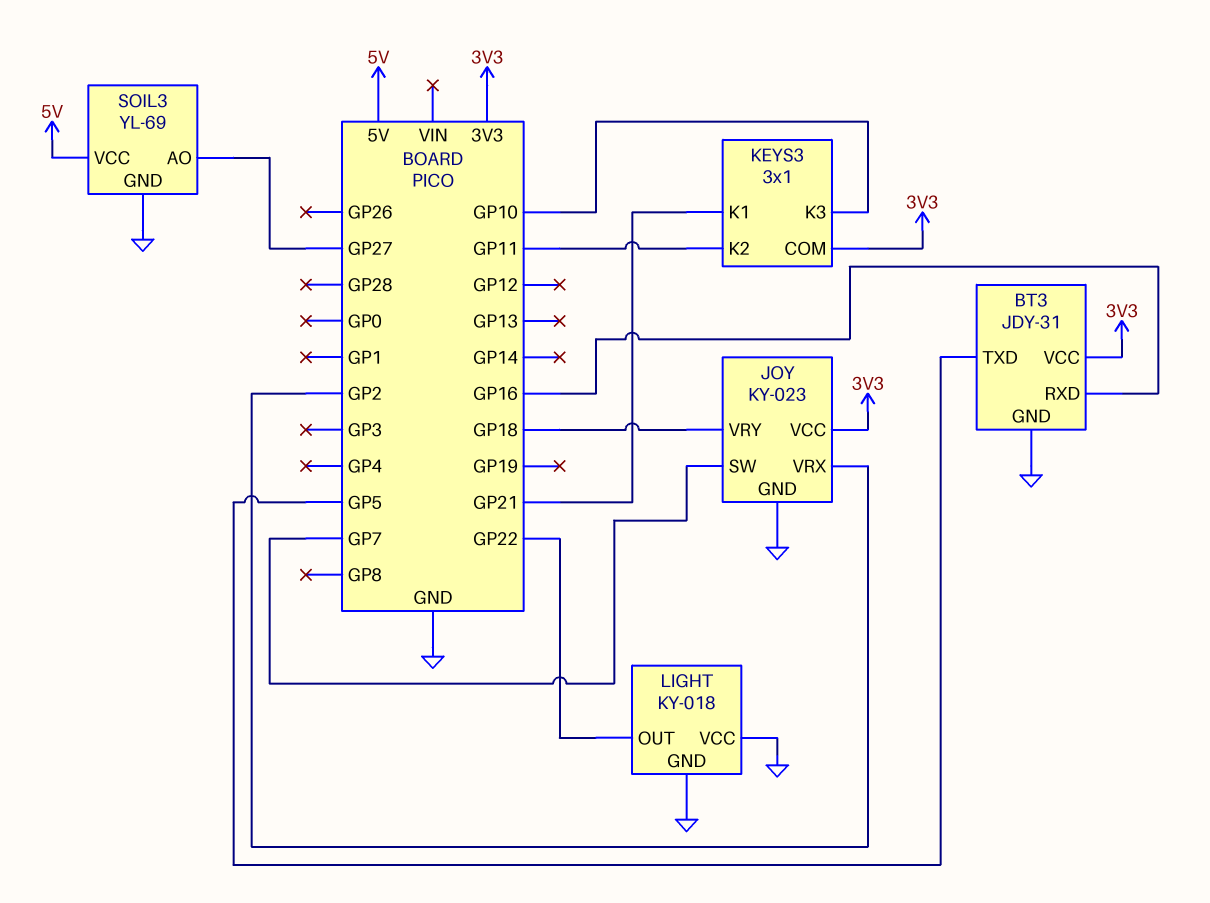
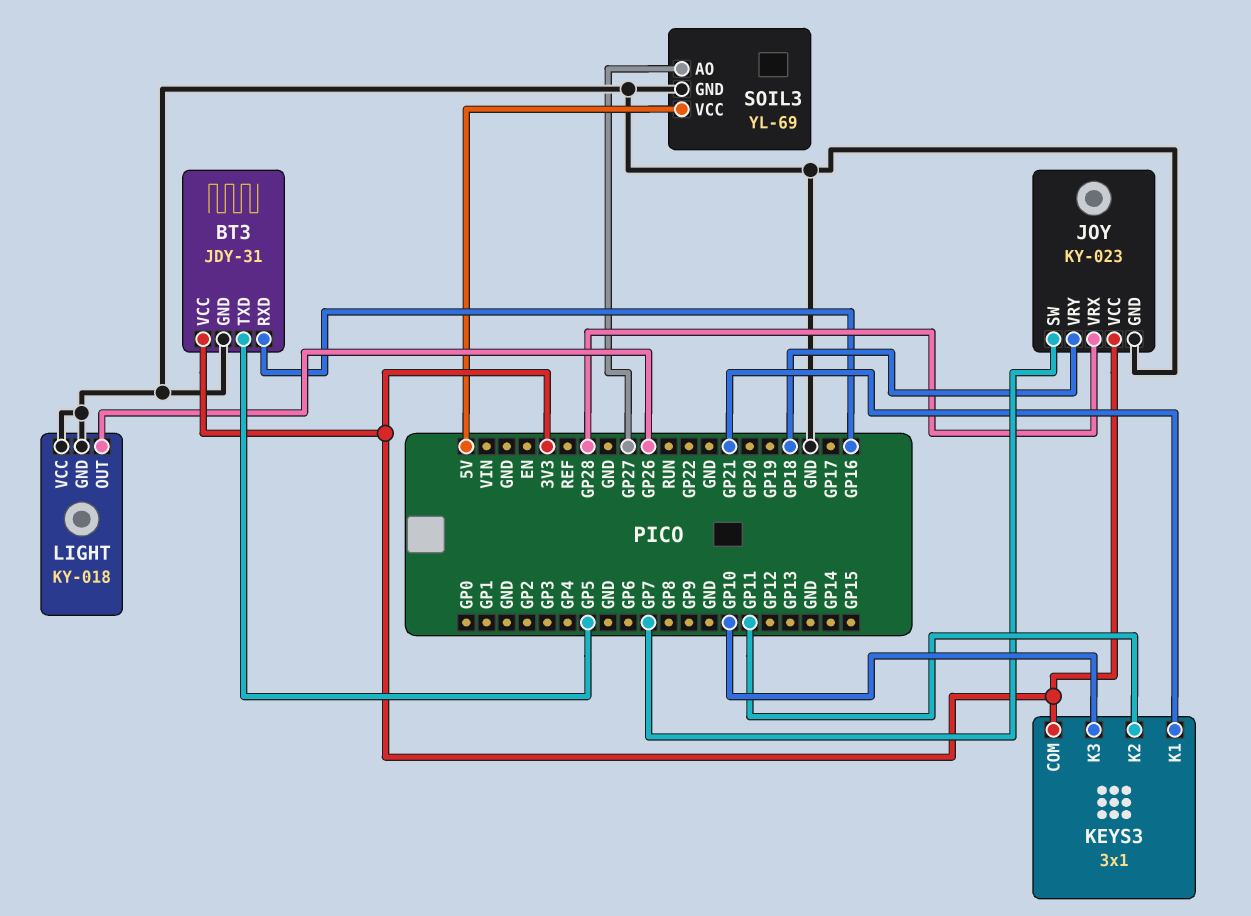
JOY pin VRX: GP2 -> GP28
LIGHT pin OUT: GP22 -> GP26

